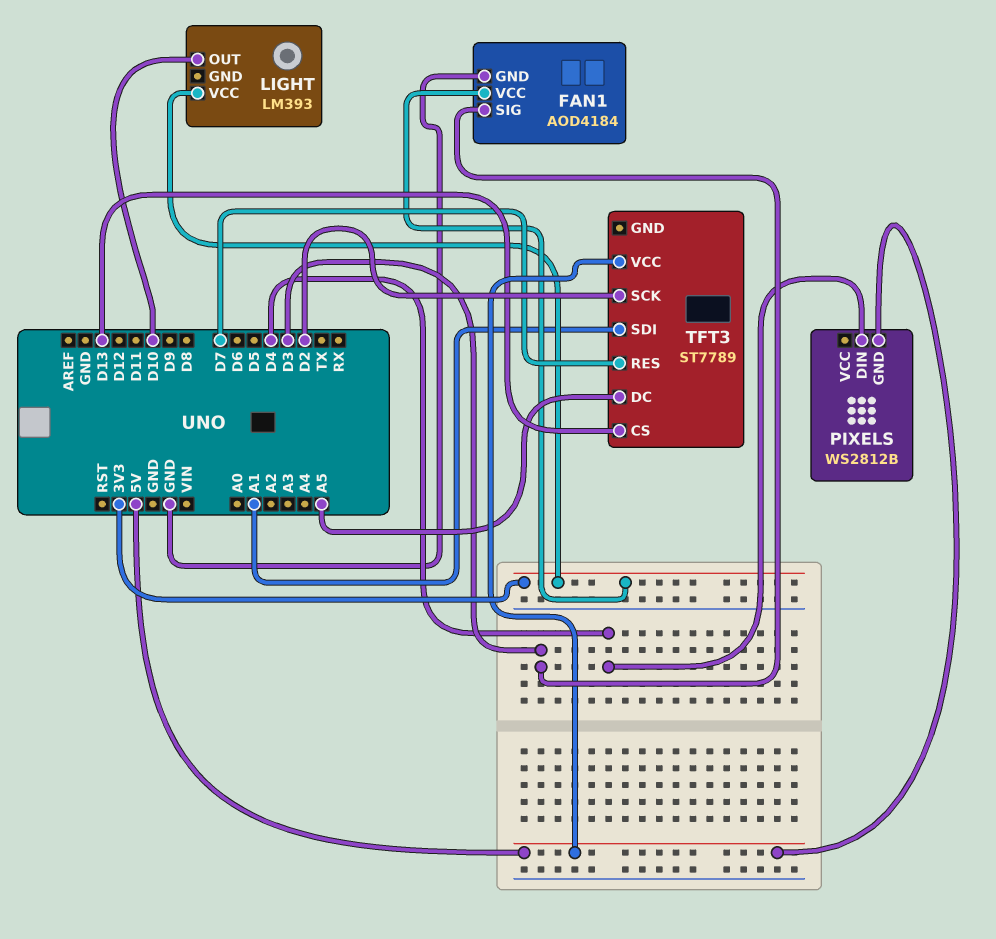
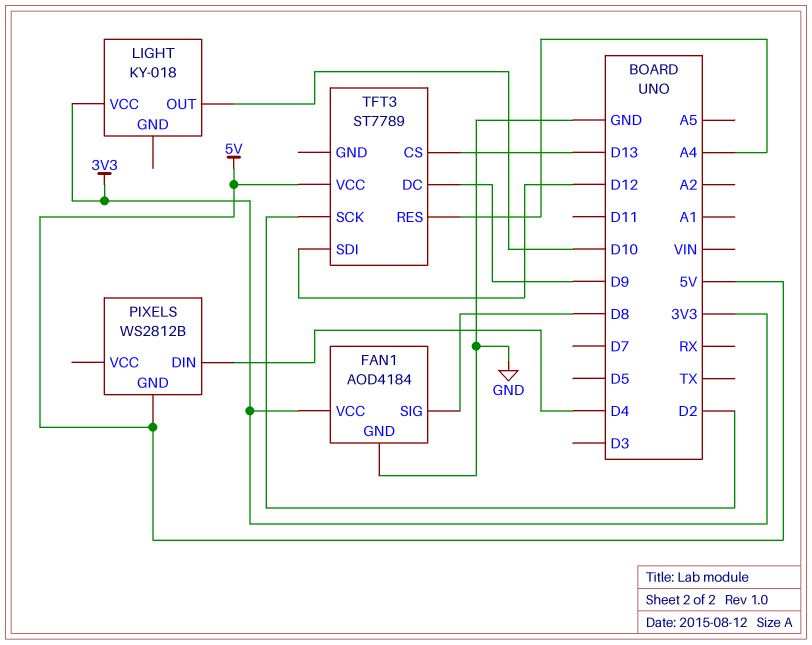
FAN1 pin SIG: D3 -> D8
LIGHT: LM393 -> KY-018
TFT3 pin DC: A5 -> D9
TFT3 pin RES: D7 -> A4
TFT3 pin SDI: A1 -> D12

